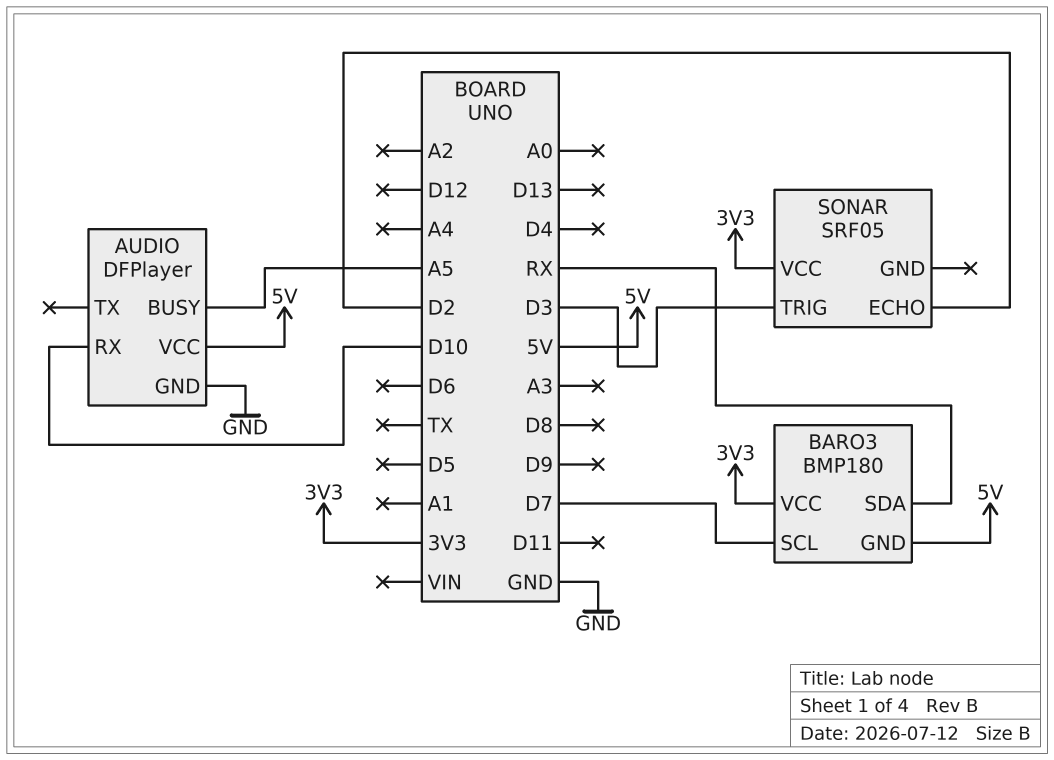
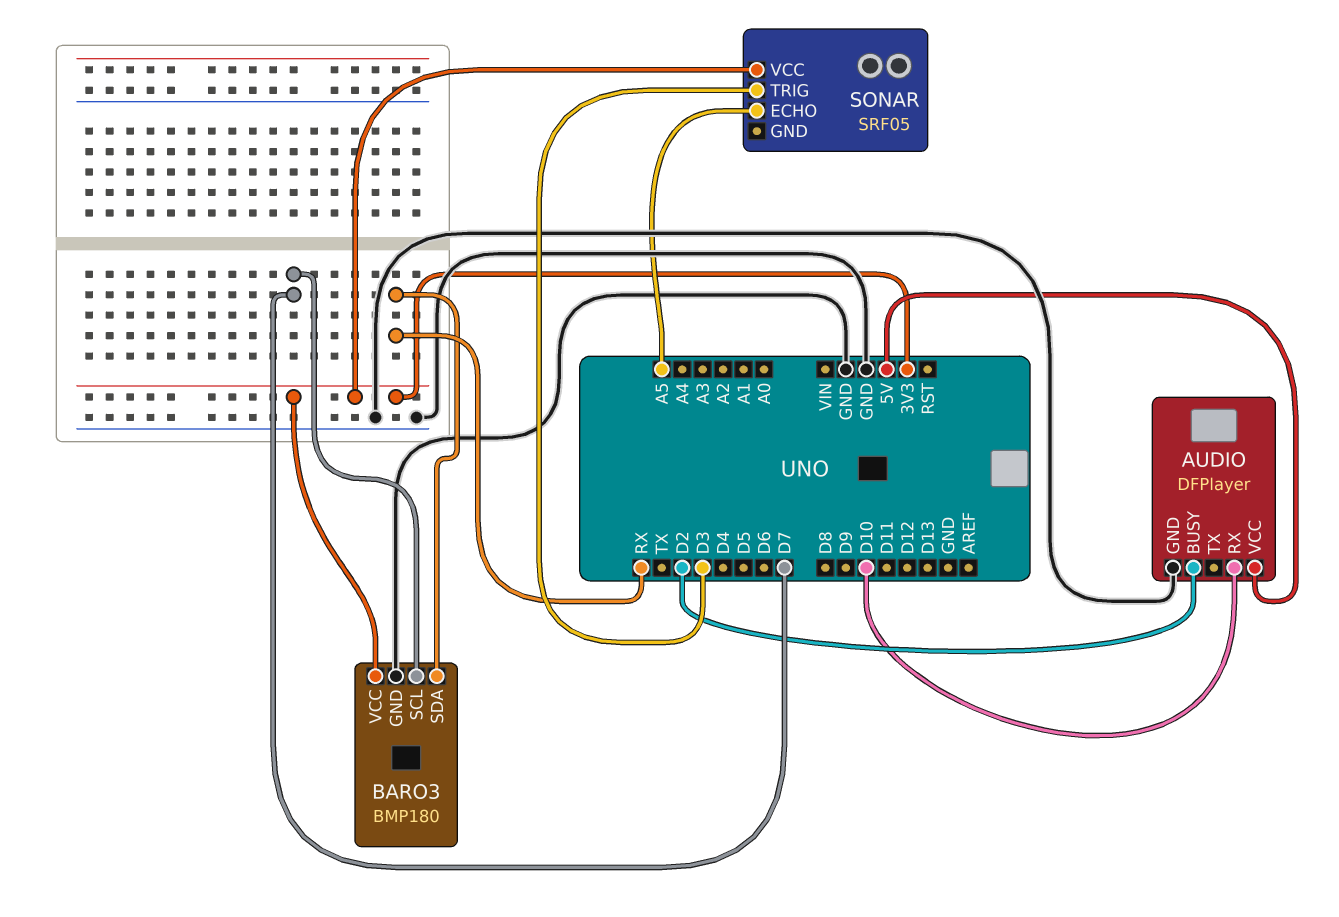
AUDIO pin BUSY: A5 -> D2
BARO3 pin GND: 5V -> GND
SONAR pin ECHO: D2 -> A5

